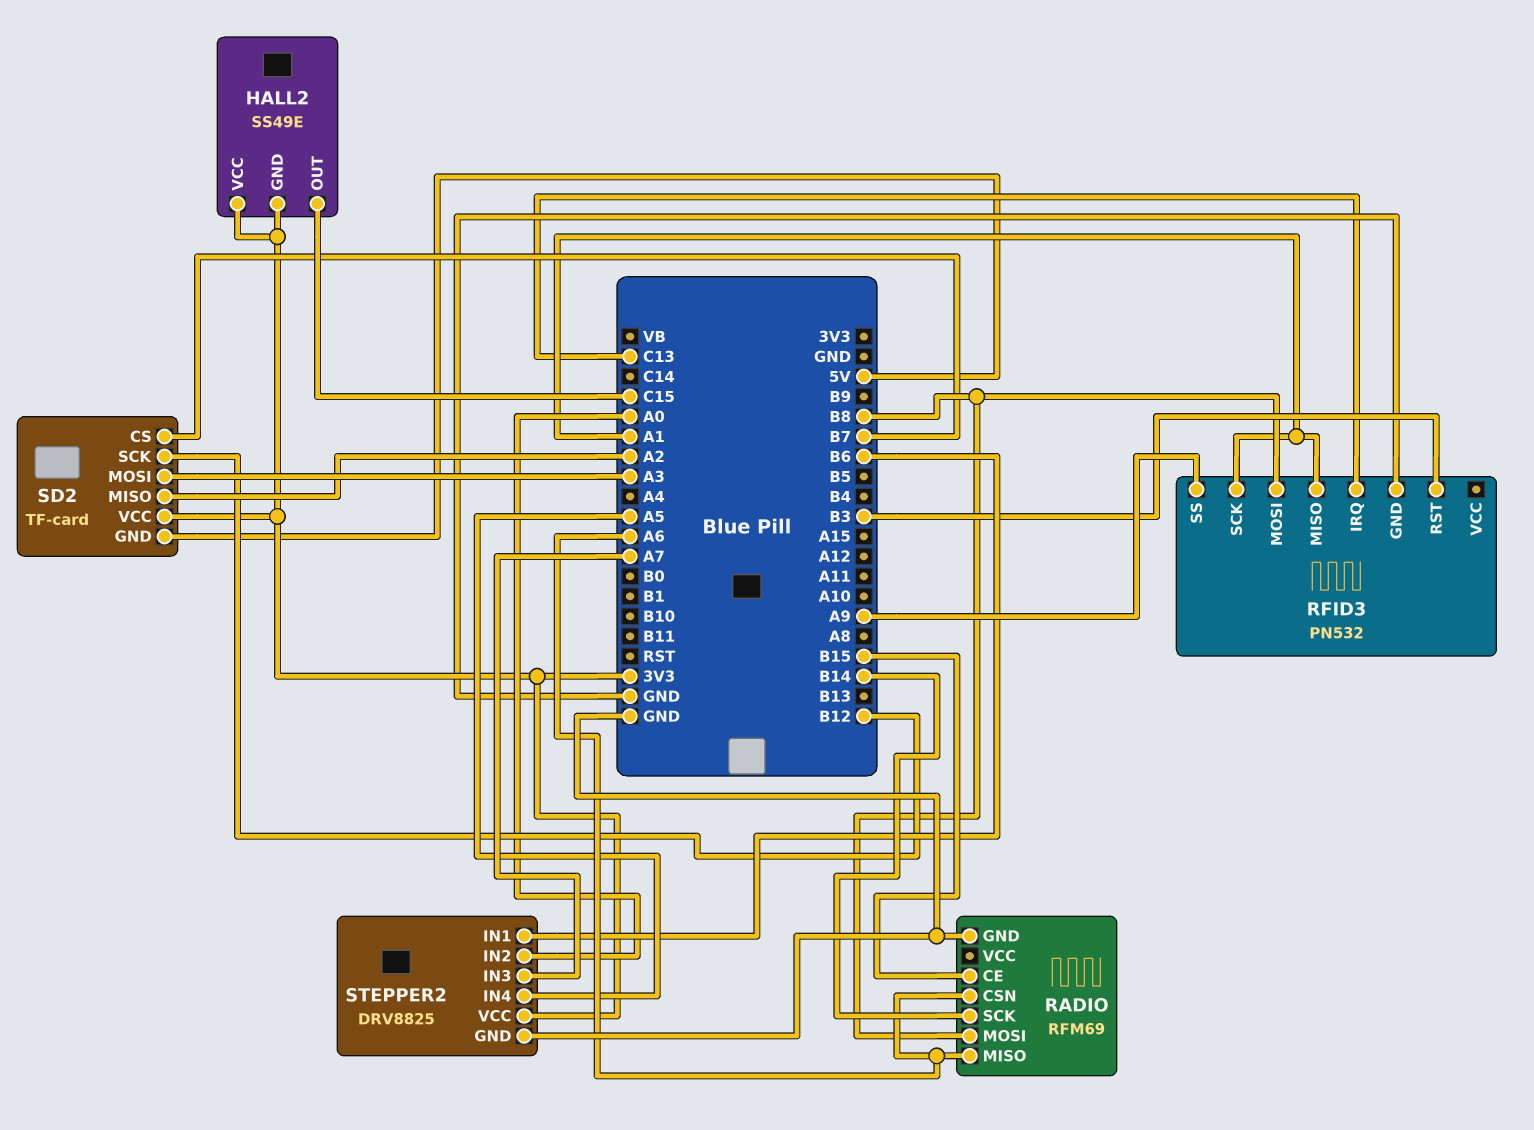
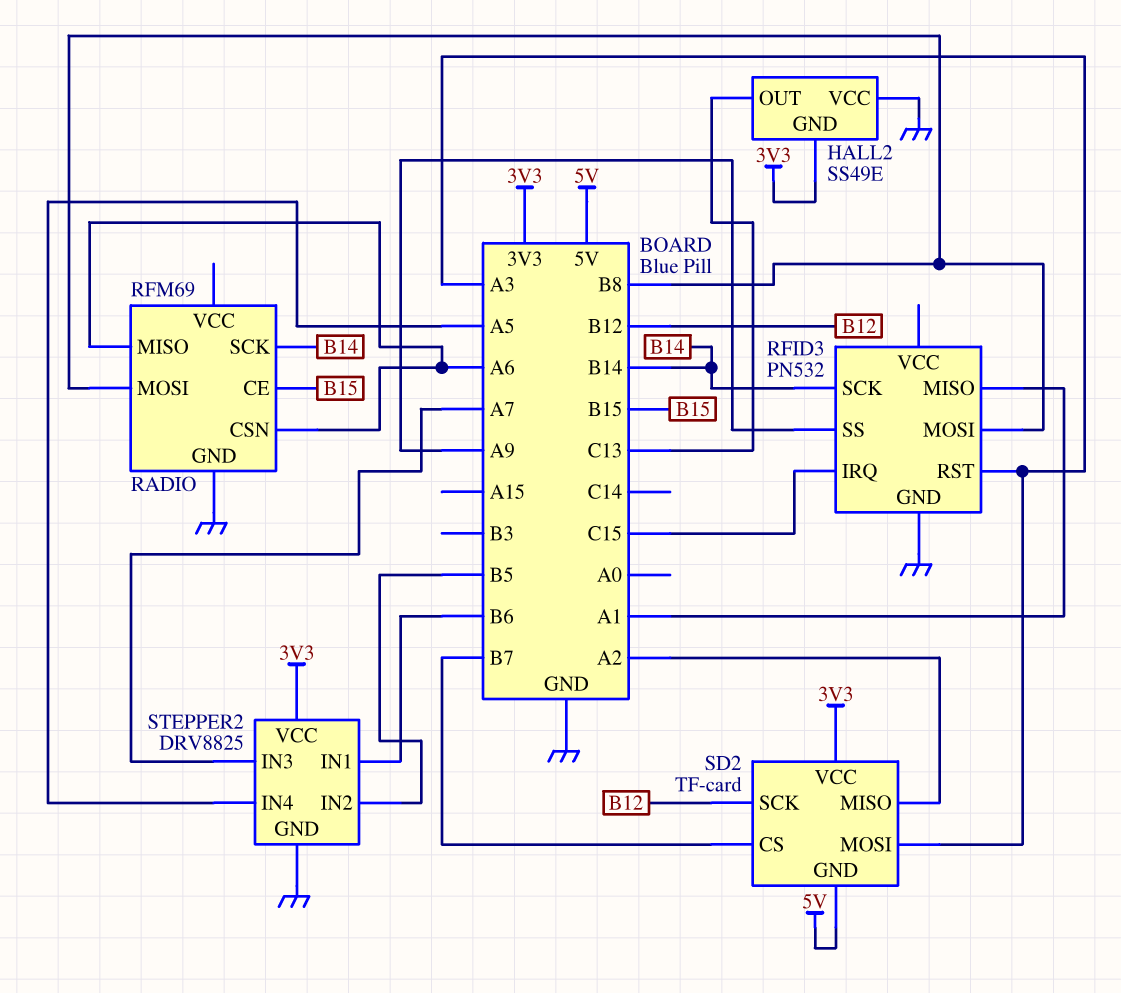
HALL2 pin OUT: C15 -> C13
HALL2 pin VCC: 3V3 -> GND
RFID3 pin IRQ: C13 -> C15
RFID3 pin RST: B3 -> A3
RFID3 pin SCK: A1 -> B14
STEPPER2 pin IN2: A0 -> B5

